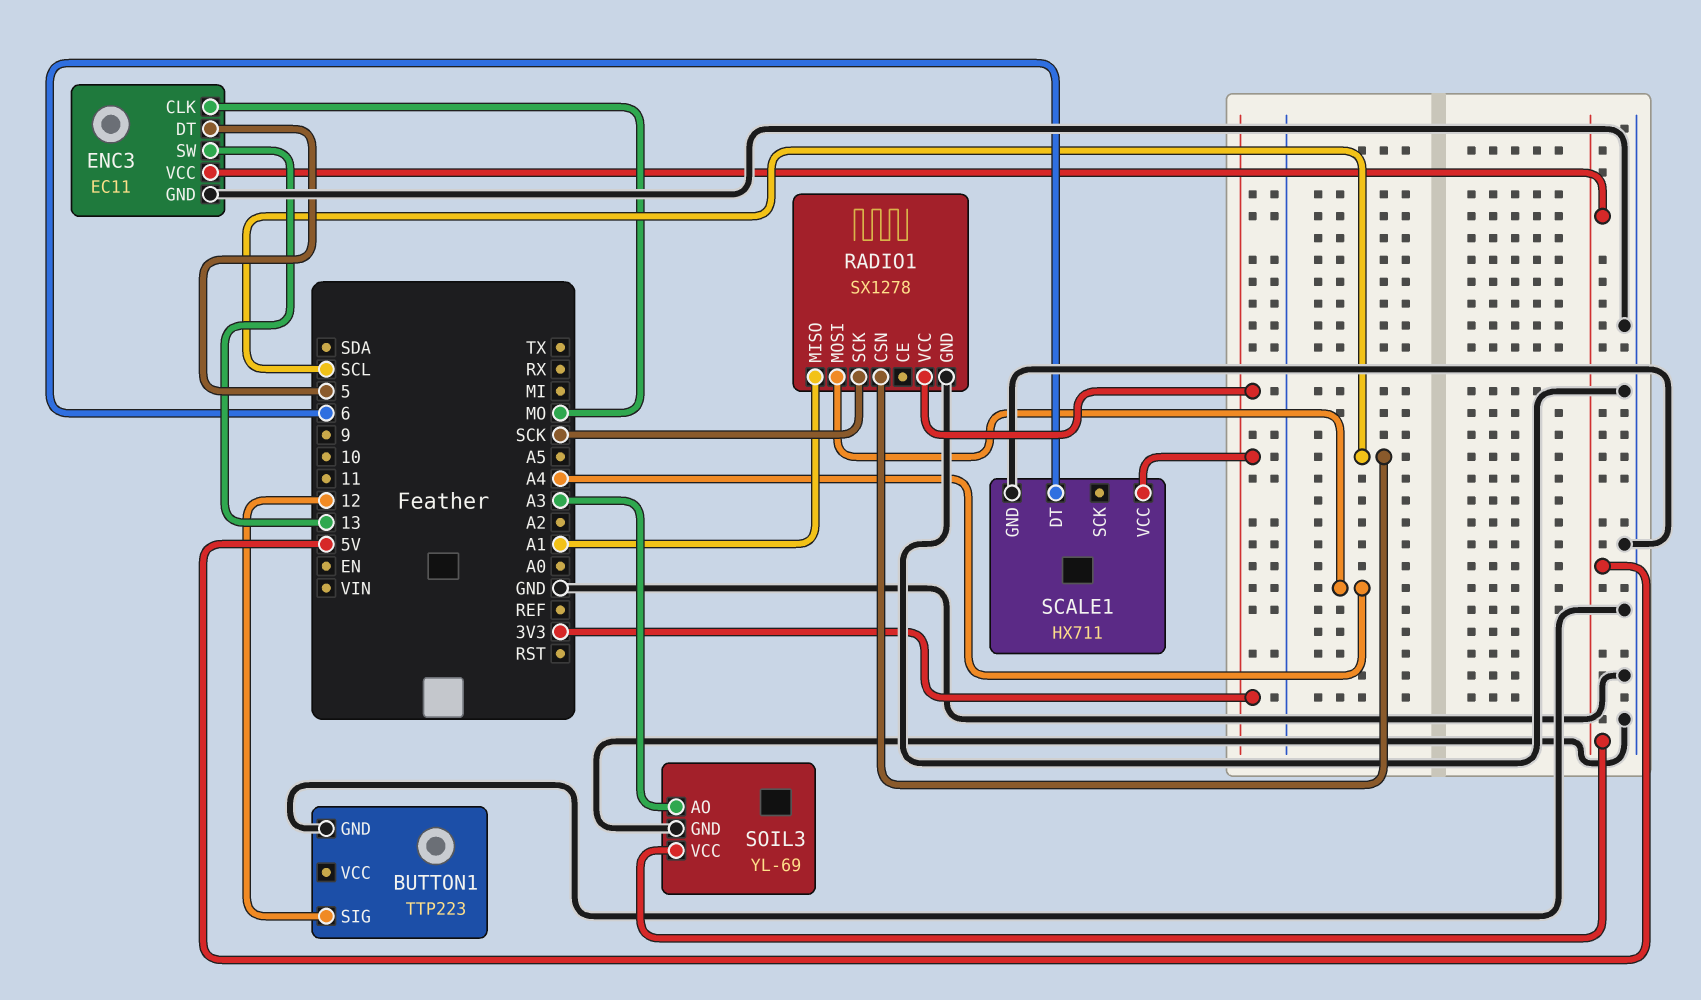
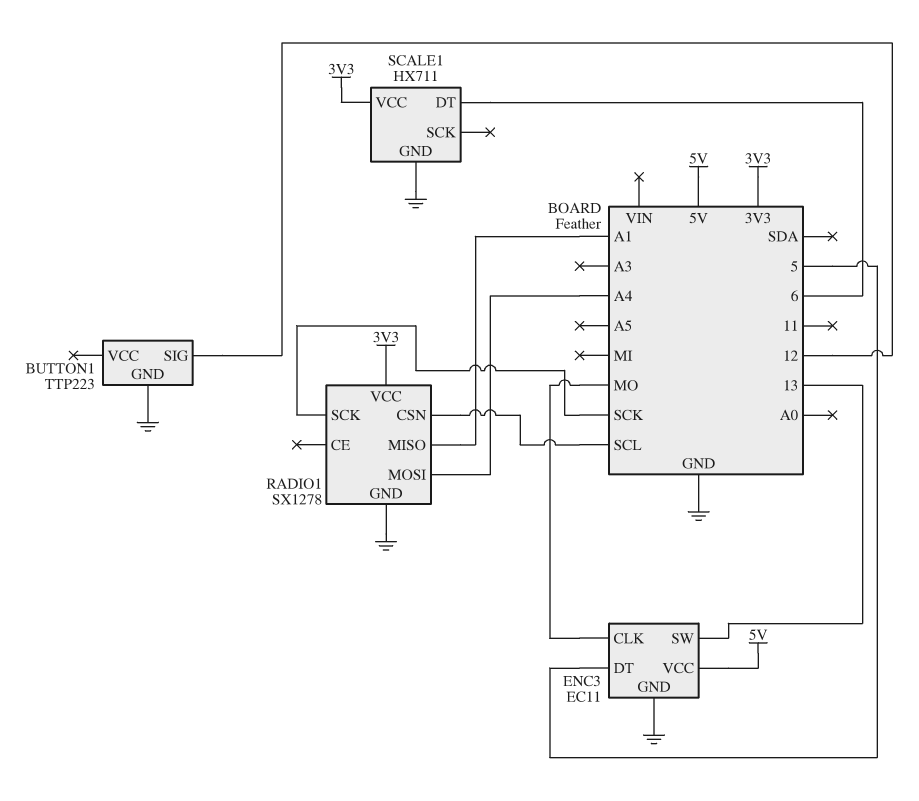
SOIL3: YL-69 -> none
SOIL3 pin AO: A3 -> none
SOIL3 pin GND: GND -> none
SOIL3 pin VCC: 5V -> none

